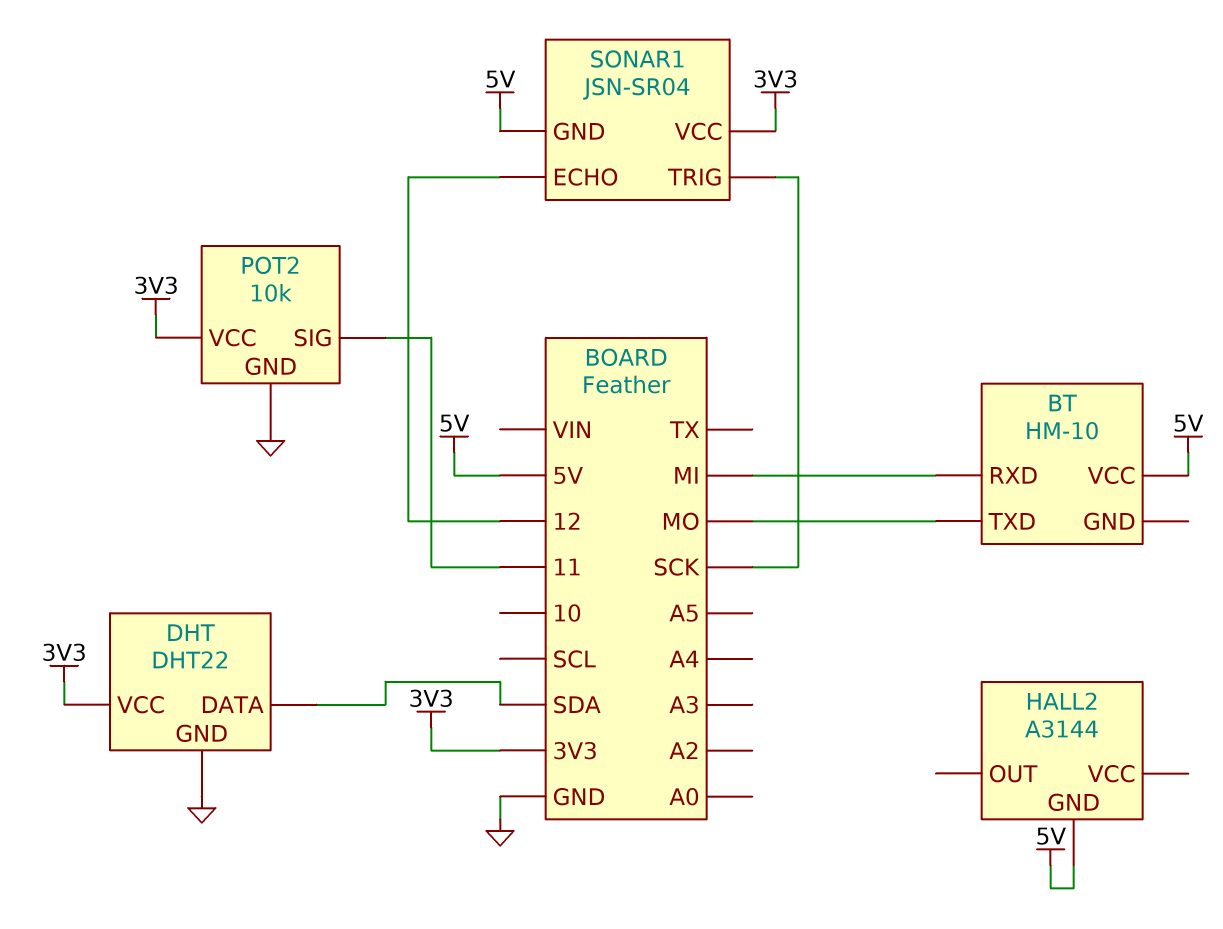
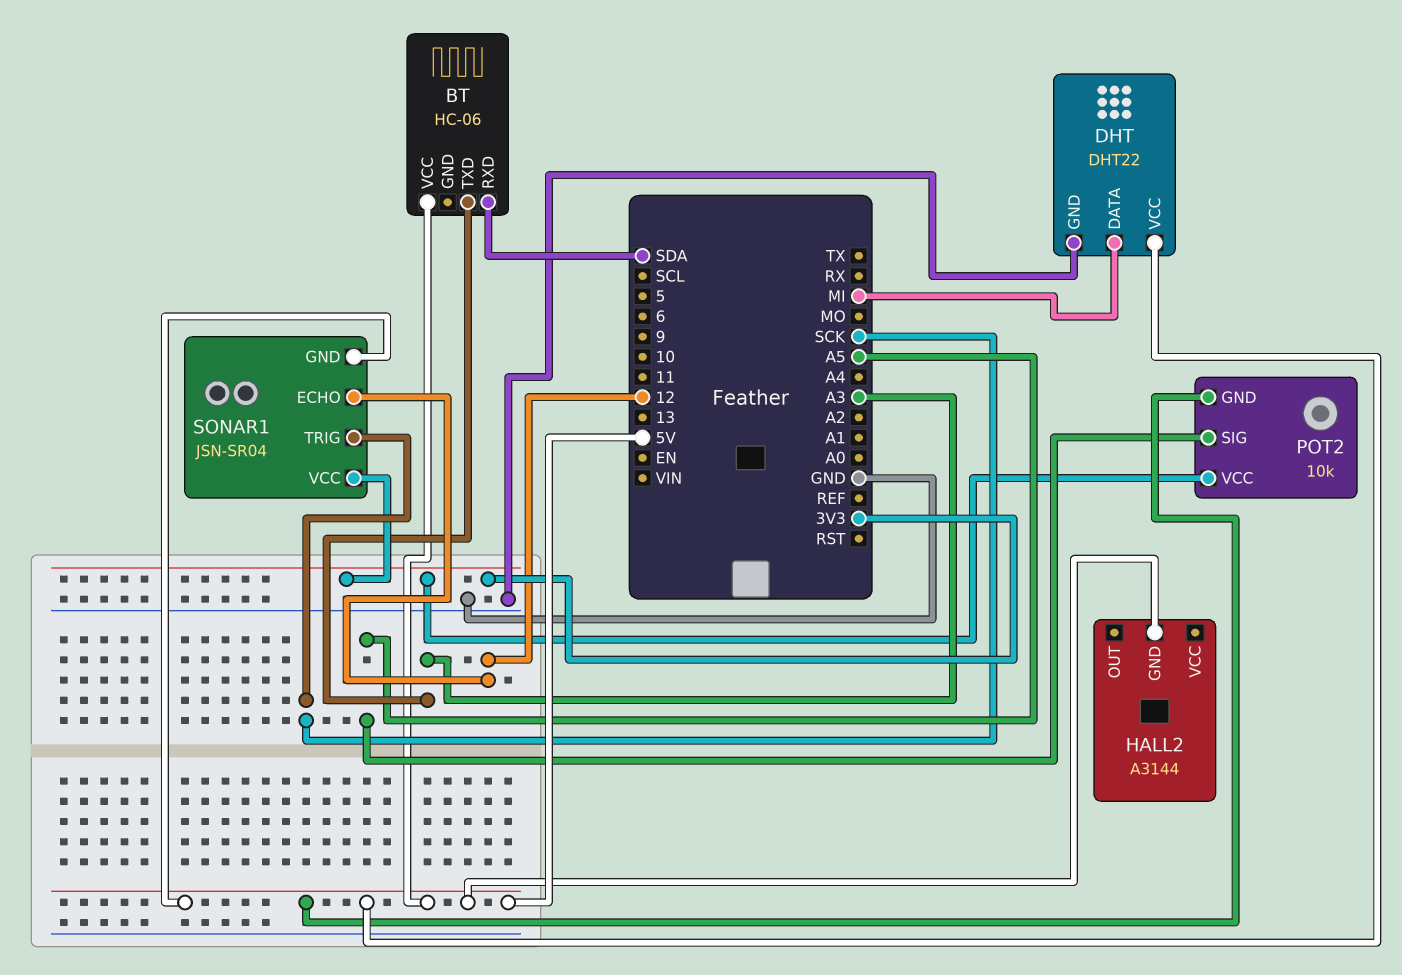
BT: HM-10 -> HC-06
BT pin RXD: MI -> SDA
BT pin TXD: MO -> A3
DHT pin DATA: SDA -> MI
DHT pin VCC: 3V3 -> 5V
POT2 pin GND: GND -> 5V
POT2 pin SIG: 11 -> A5

